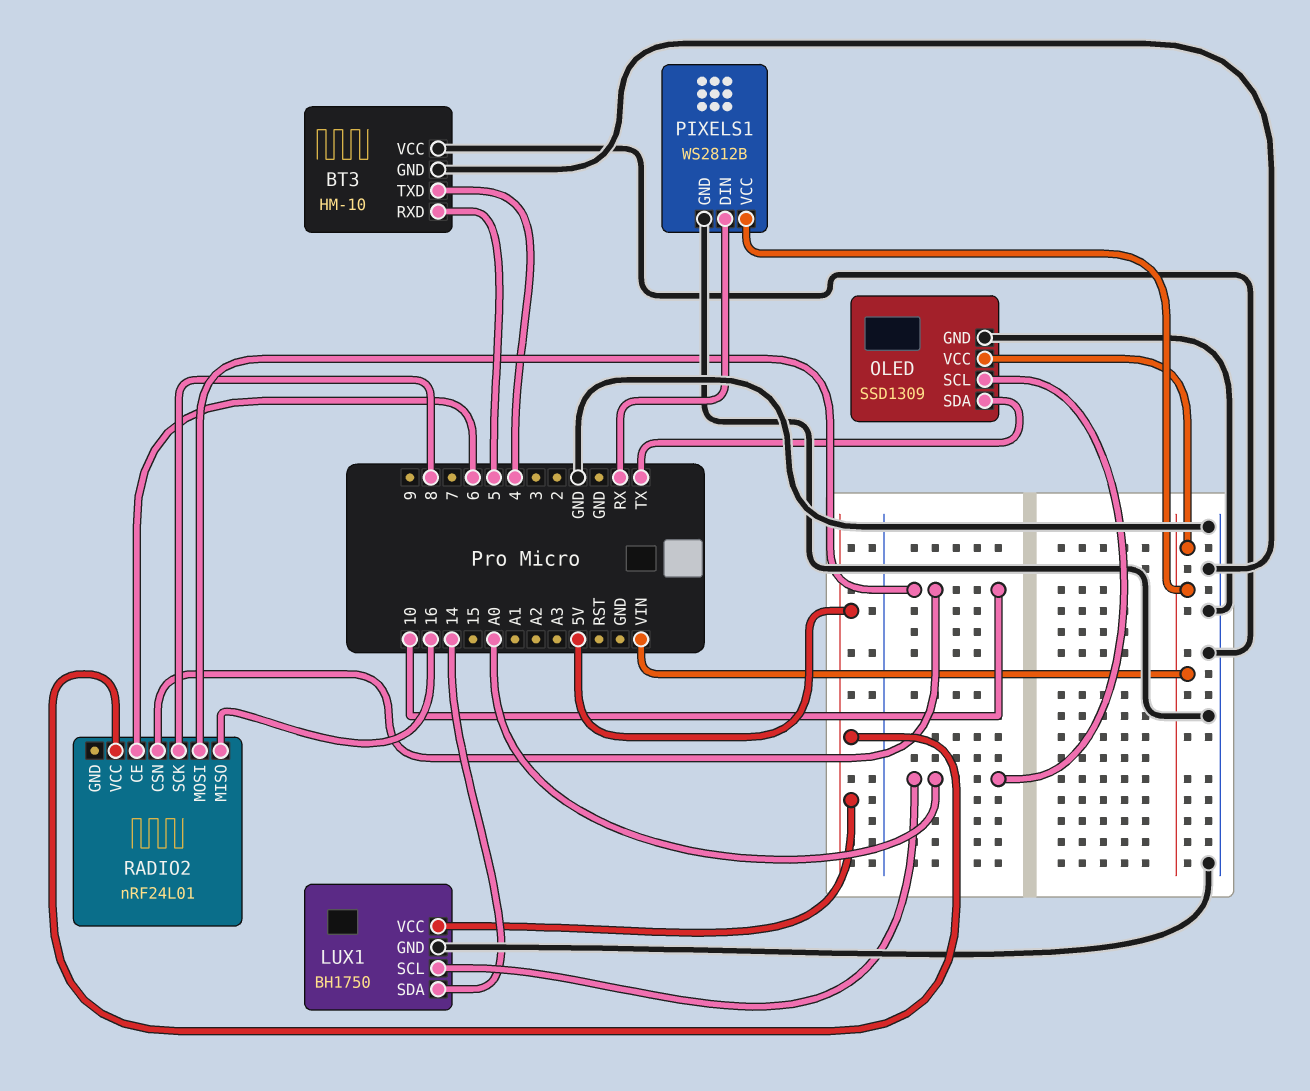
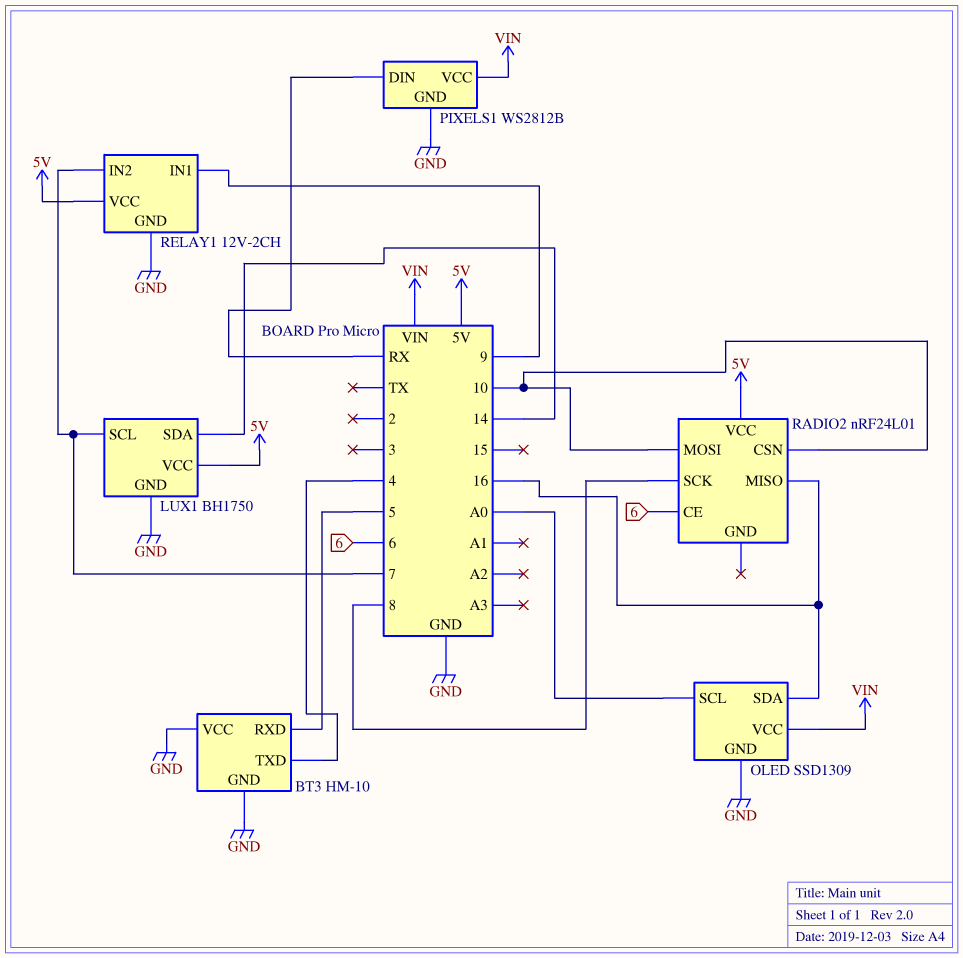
LUX1 pin SCL: A0 -> 7
OLED pin SDA: TX -> 16
RELAY1: none -> 12V-2CH
RELAY1 pin GND: none -> GND
RELAY1 pin IN1: none -> 9
RELAY1 pin IN2: none -> 7
RELAY1 pin VCC: none -> 5V

